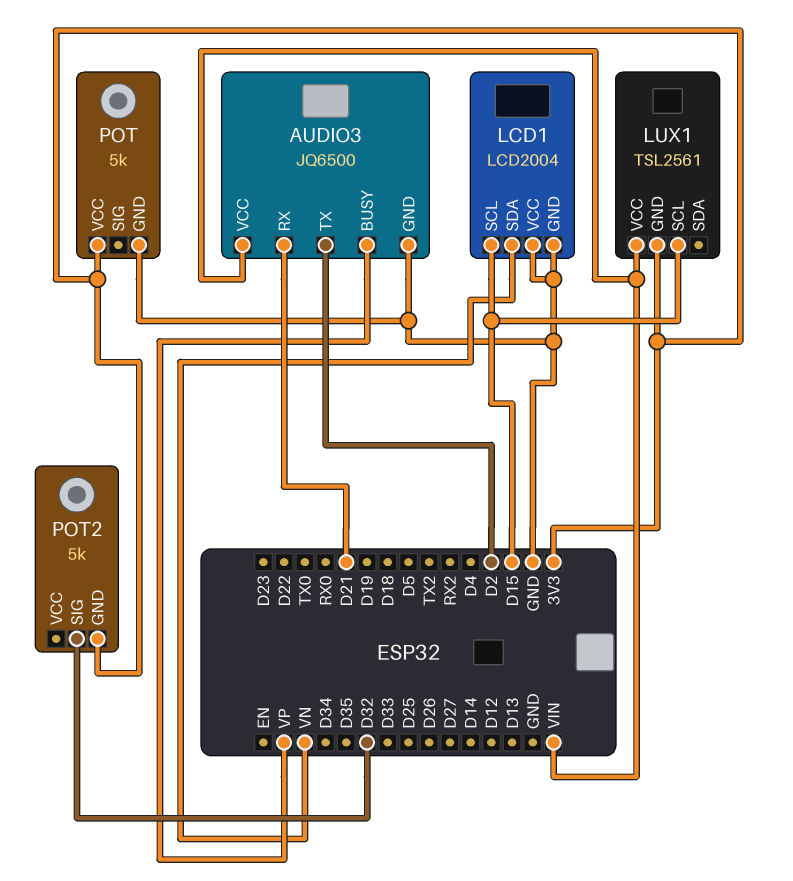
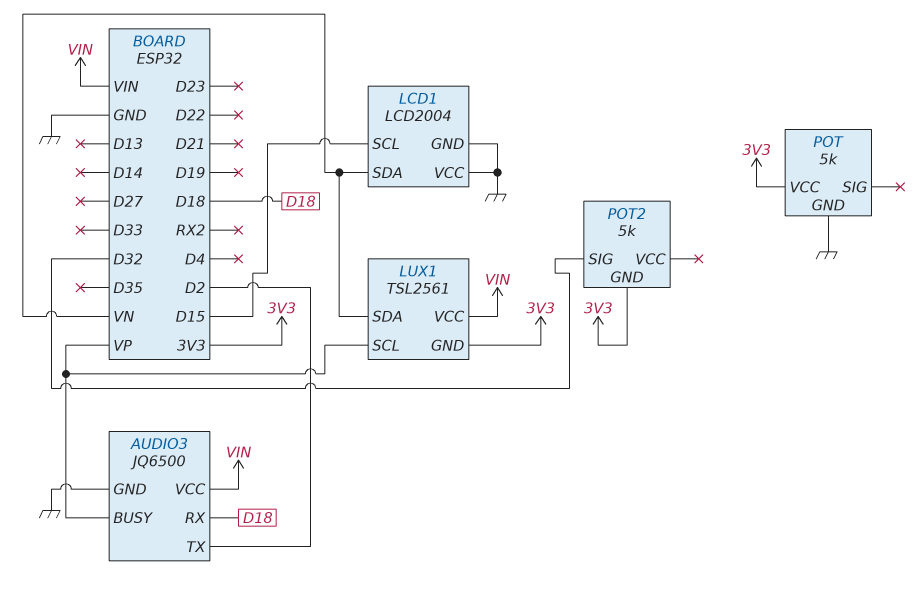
AUDIO3 pin RX: D21 -> D18
LUX1 pin SCL: D15 -> VP
LUX1 pin SDA: none -> VN

